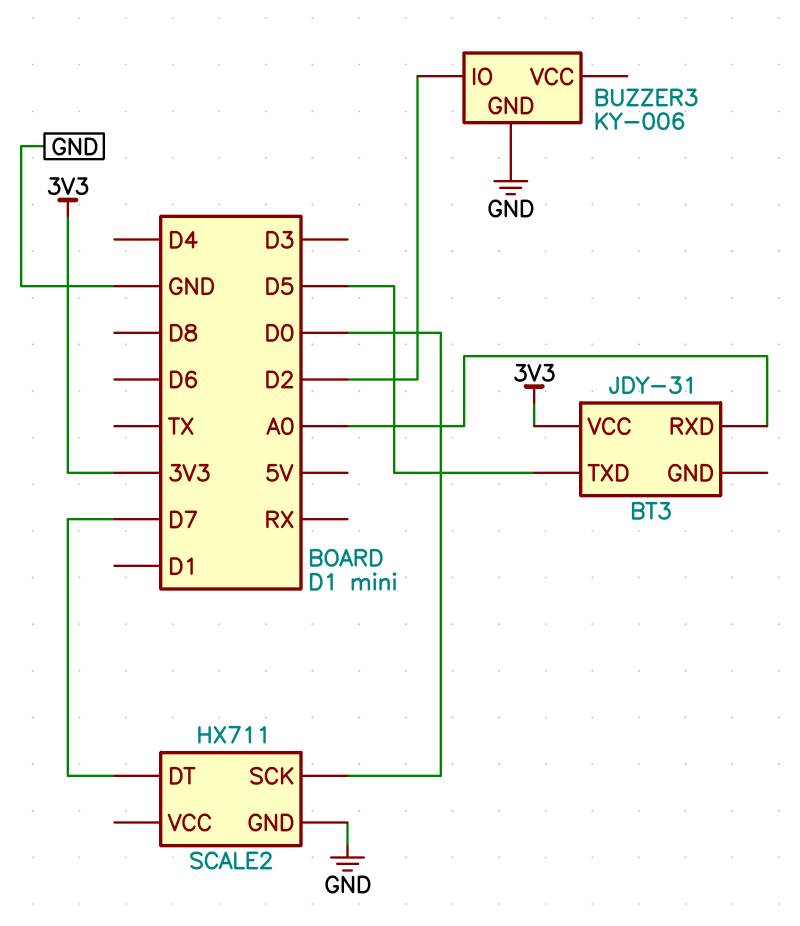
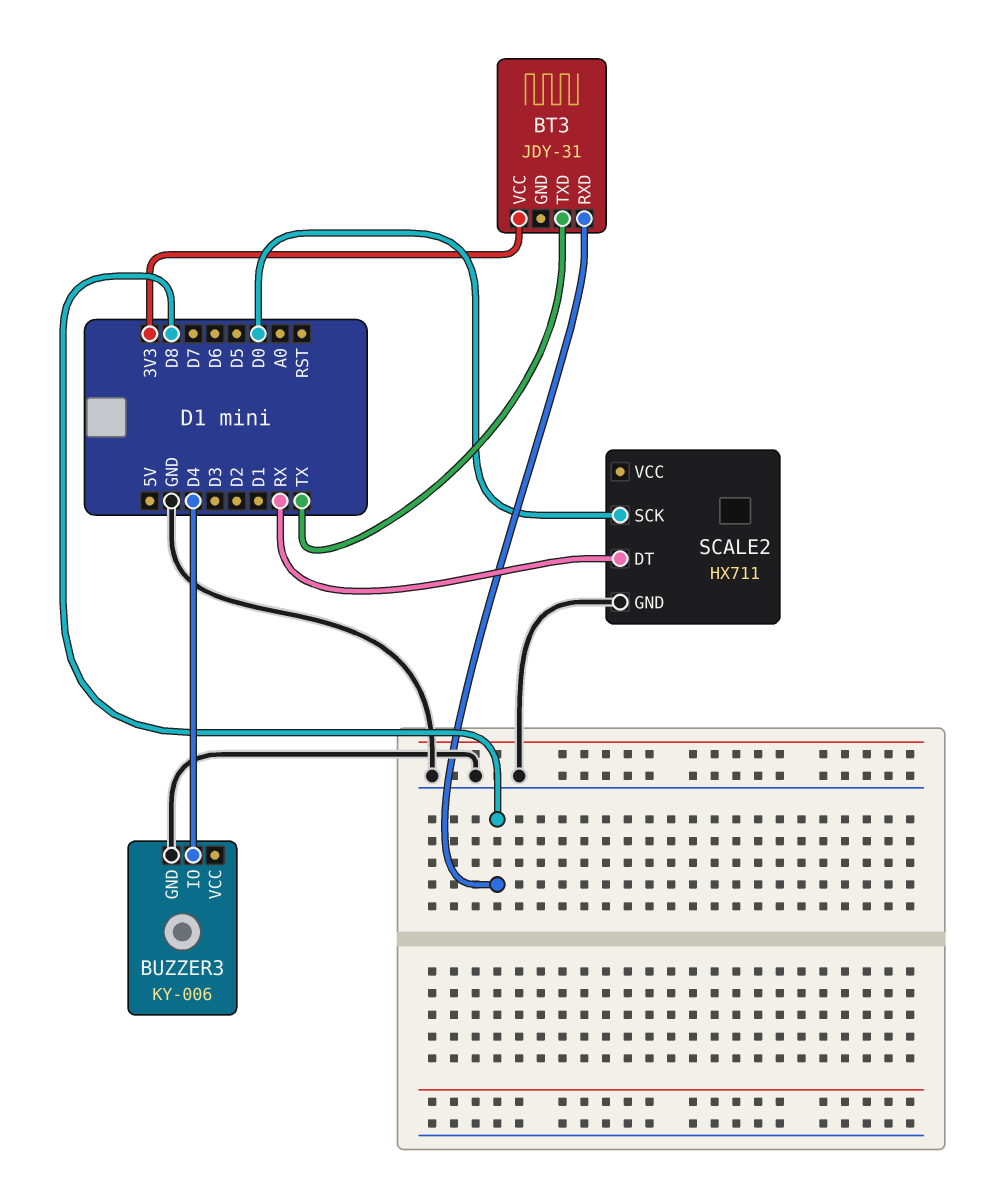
BT3 pin RXD: A0 -> D8
BT3 pin TXD: D5 -> TX
BUZZER3 pin IO: D2 -> D4
SCALE2 pin DT: D7 -> RX

